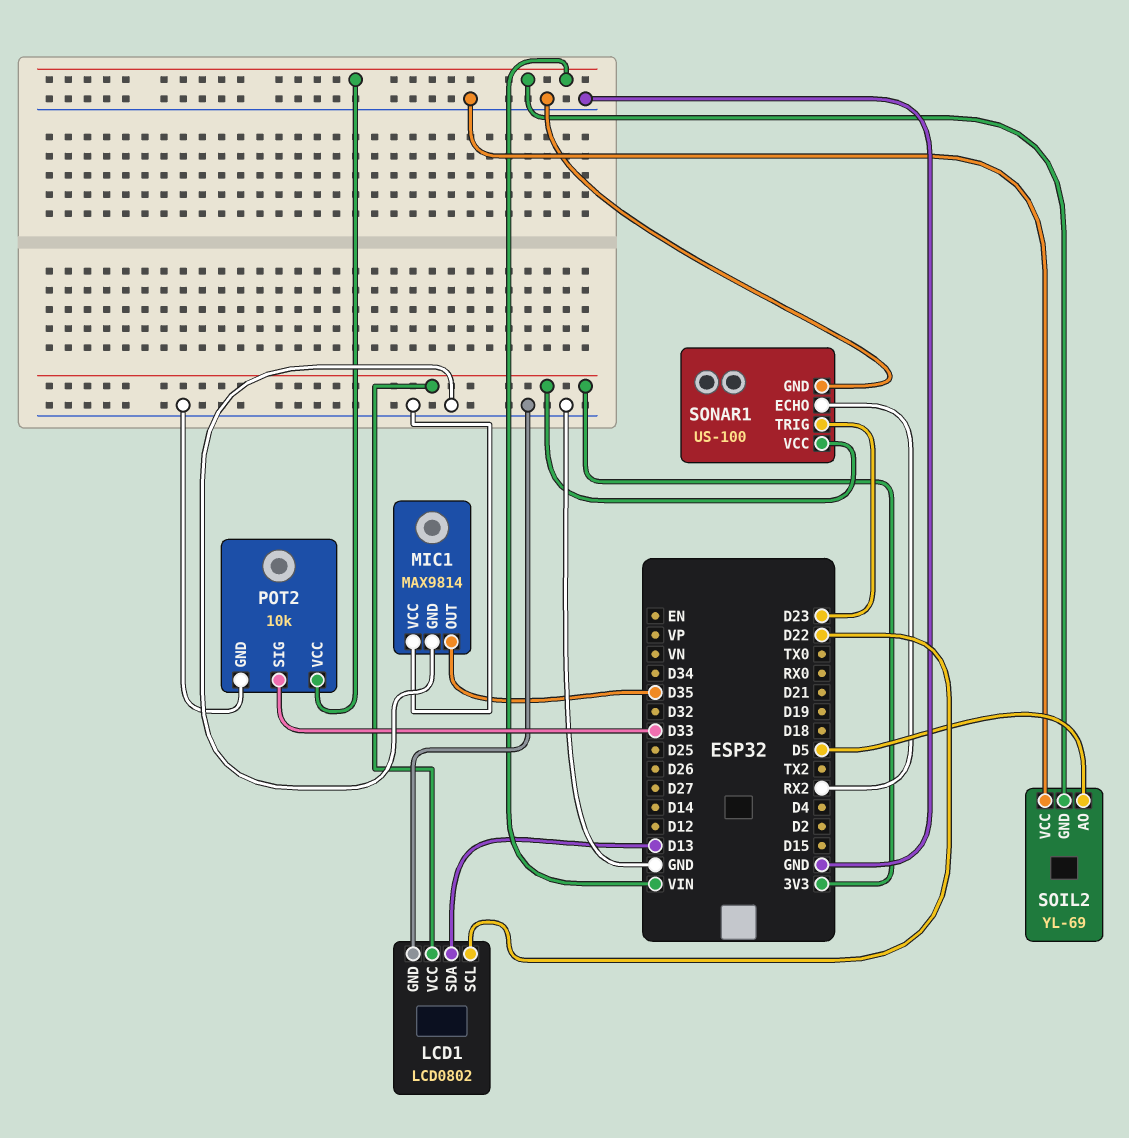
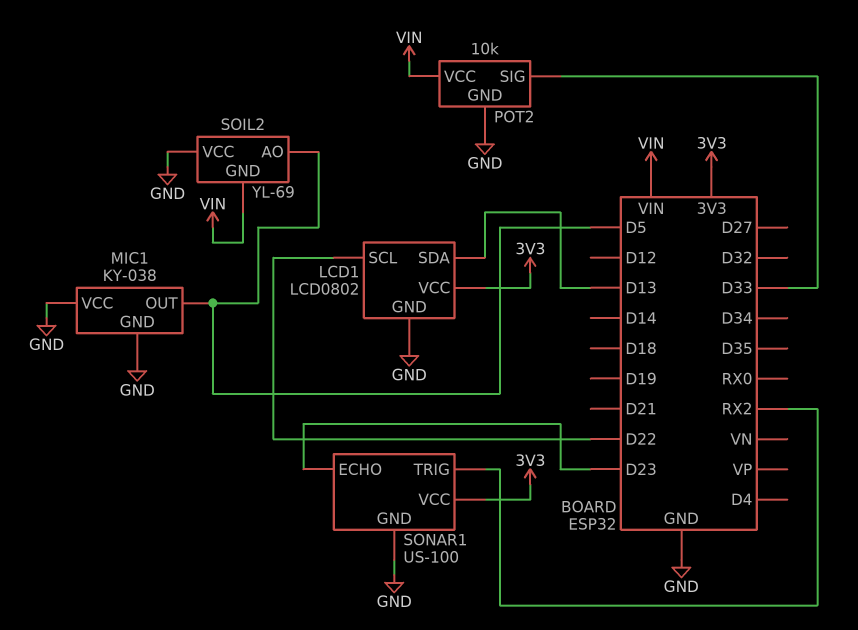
MIC1: MAX9814 -> KY-038
MIC1 pin OUT: D35 -> D5
SONAR1 pin ECHO: RX2 -> D23
SONAR1 pin TRIG: D23 -> RX2

